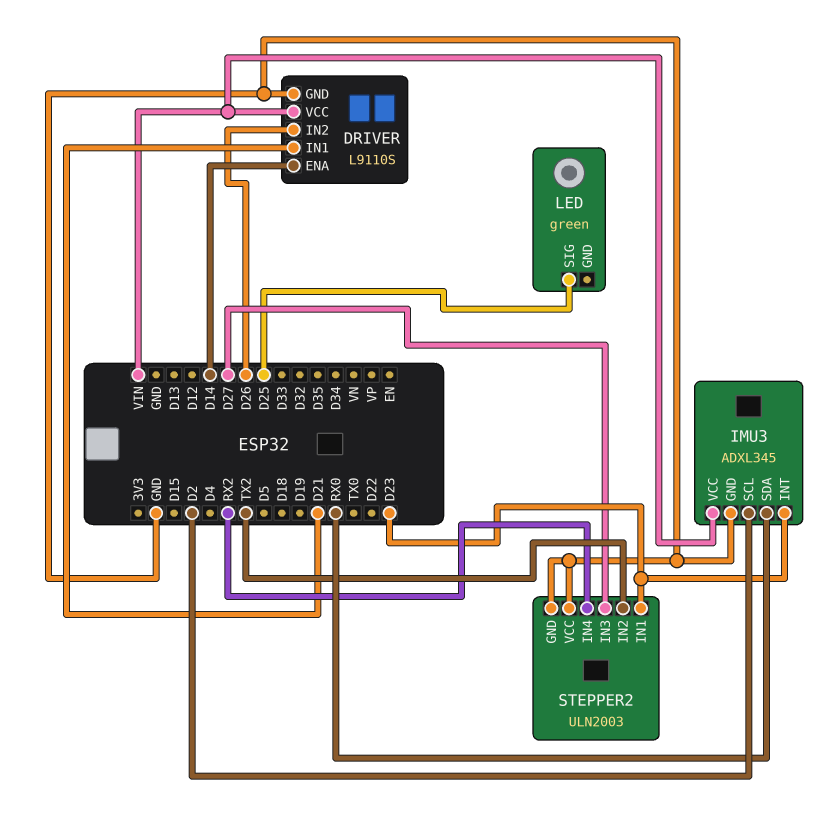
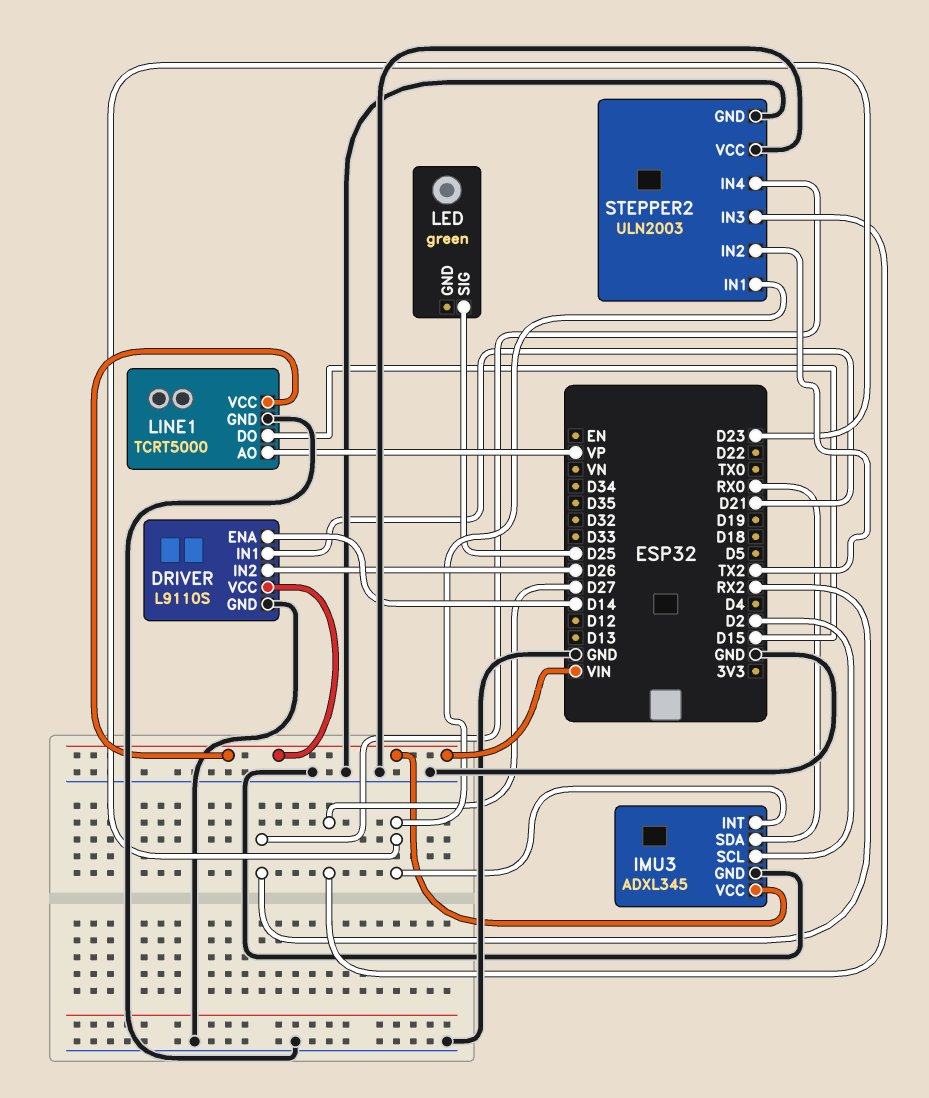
LINE1: none -> TCRT5000
LINE1 pin AO: none -> VP
LINE1 pin DO: none -> D15
LINE1 pin GND: none -> GND
LINE1 pin VCC: none -> VIN

